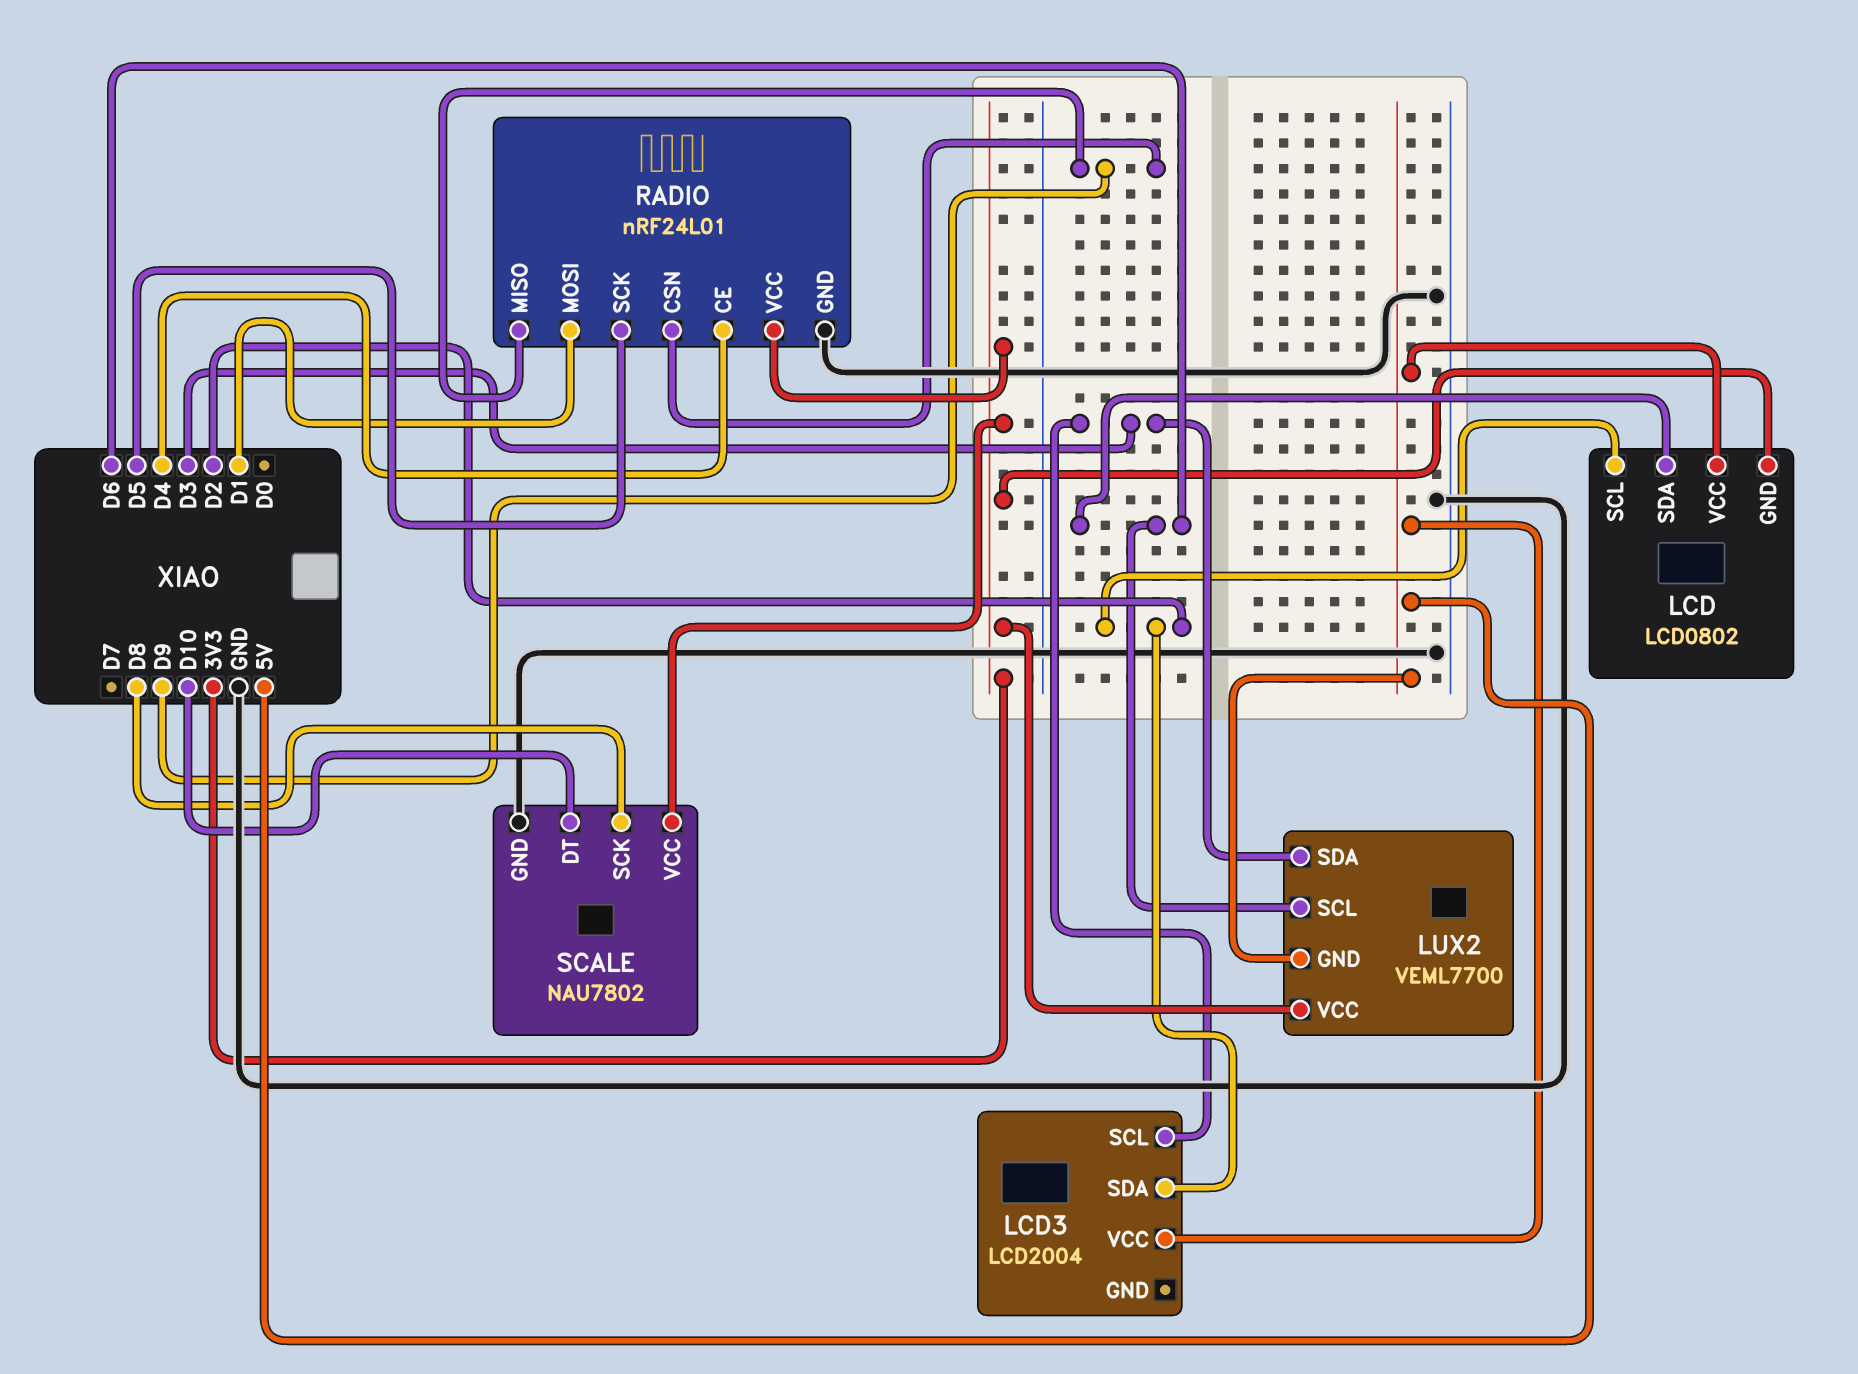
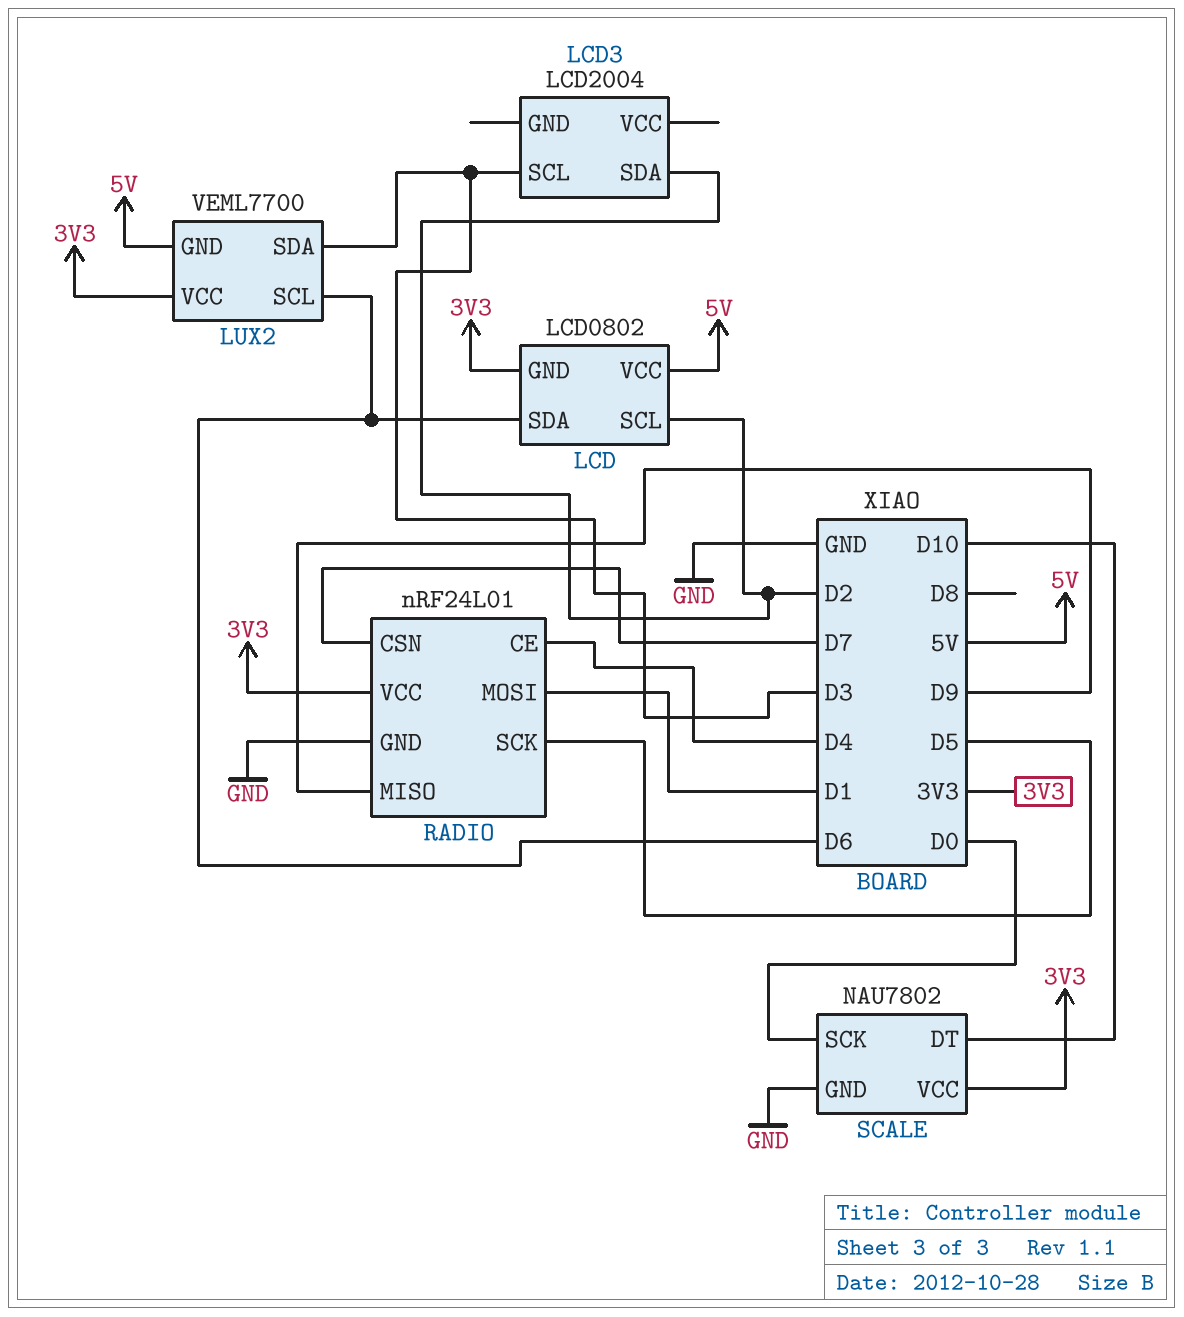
LCD3 pin VCC: 5V -> none
RADIO pin CSN: D9 -> D7
SCALE pin SCK: D8 -> D0

